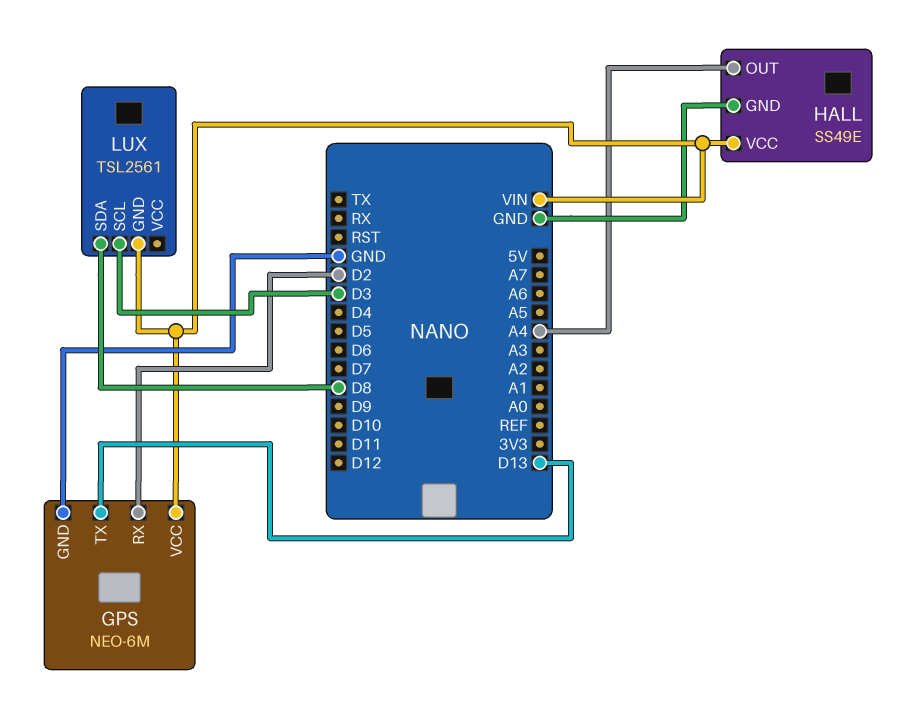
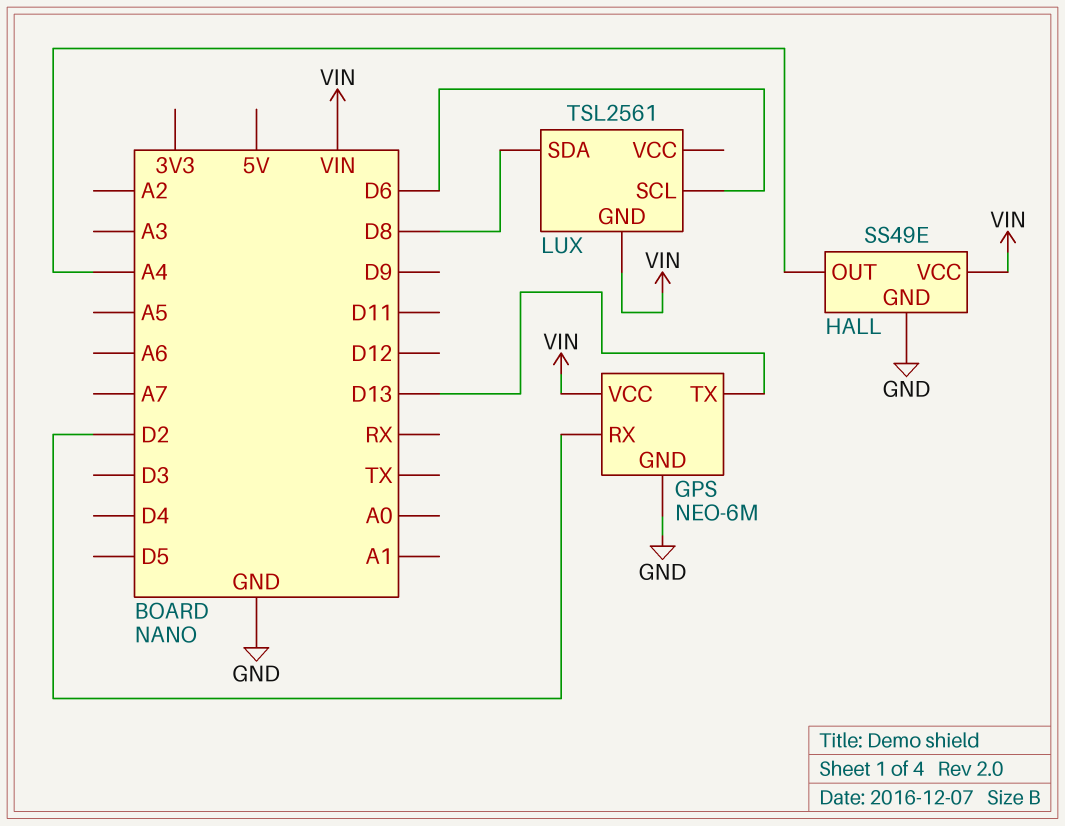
LUX pin SCL: D3 -> D6

